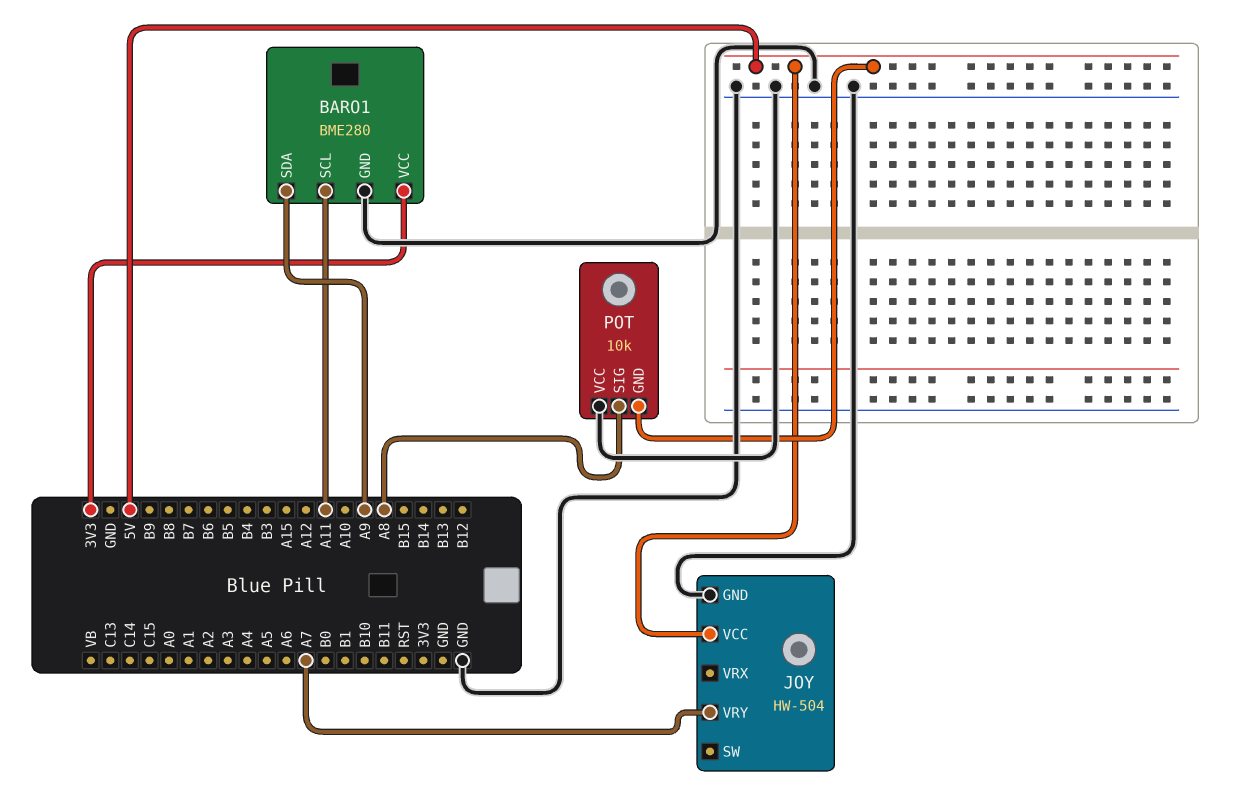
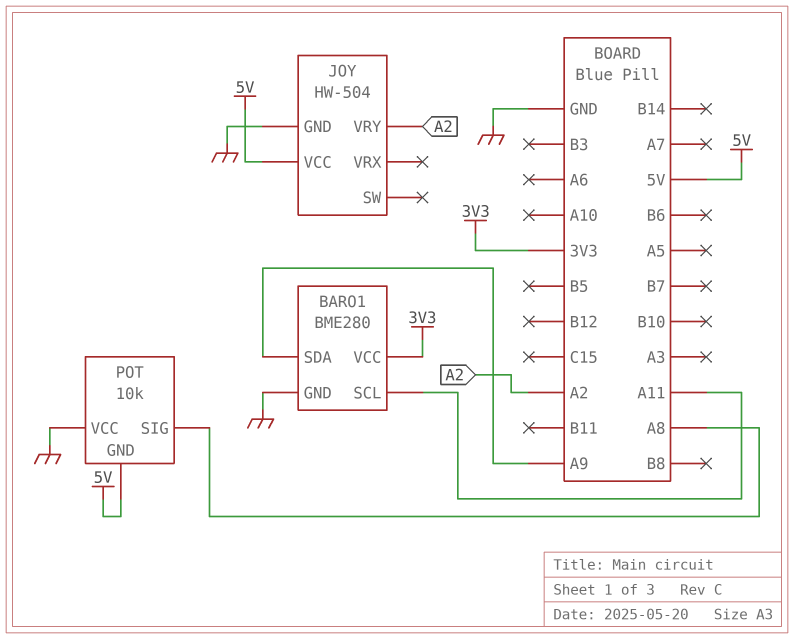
JOY pin VRY: A7 -> A2

